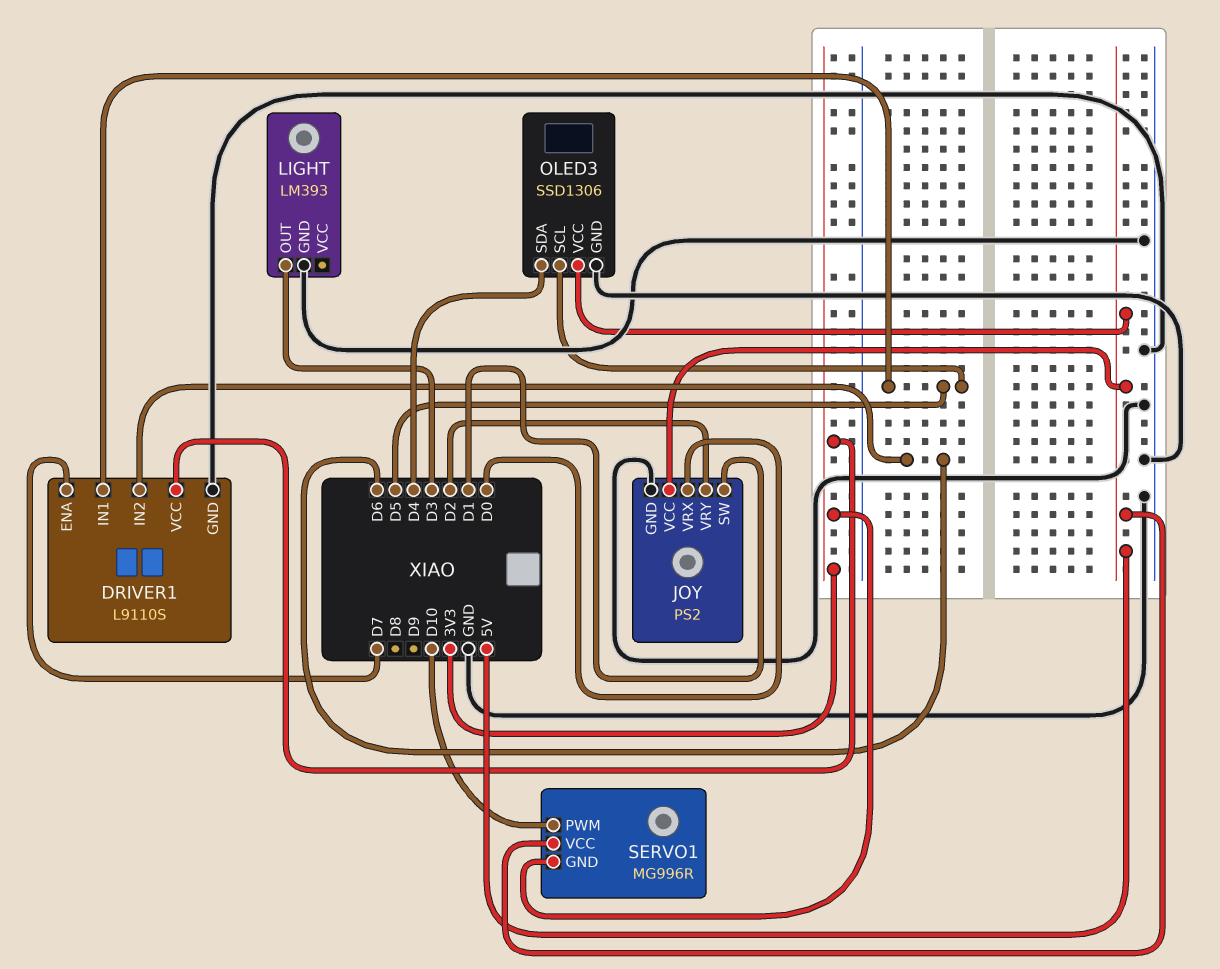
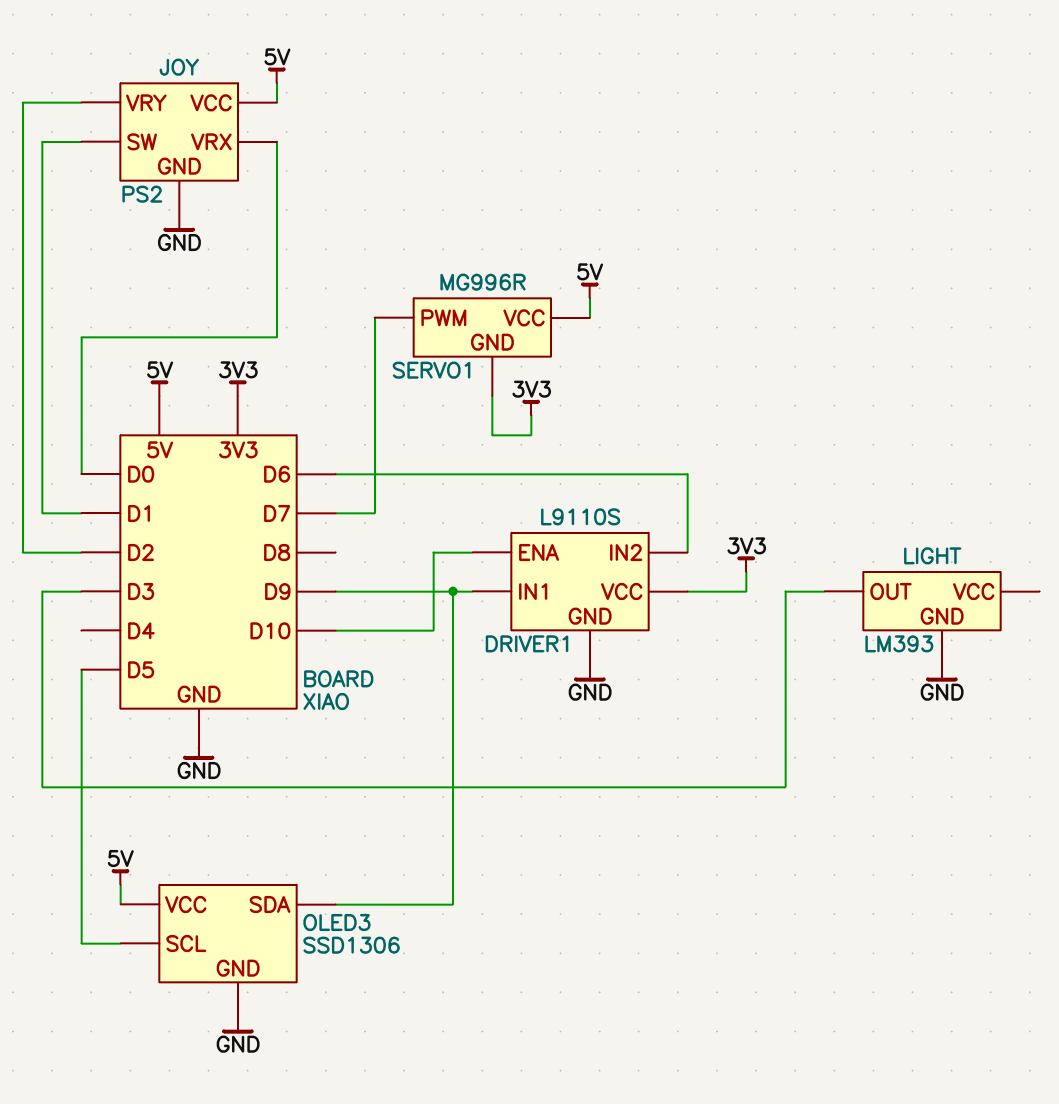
DRIVER1 pin ENA: D7 -> D10
DRIVER1 pin IN1: D5 -> D9
OLED3 pin SDA: D4 -> D9
SERVO1 pin PWM: D10 -> D7

